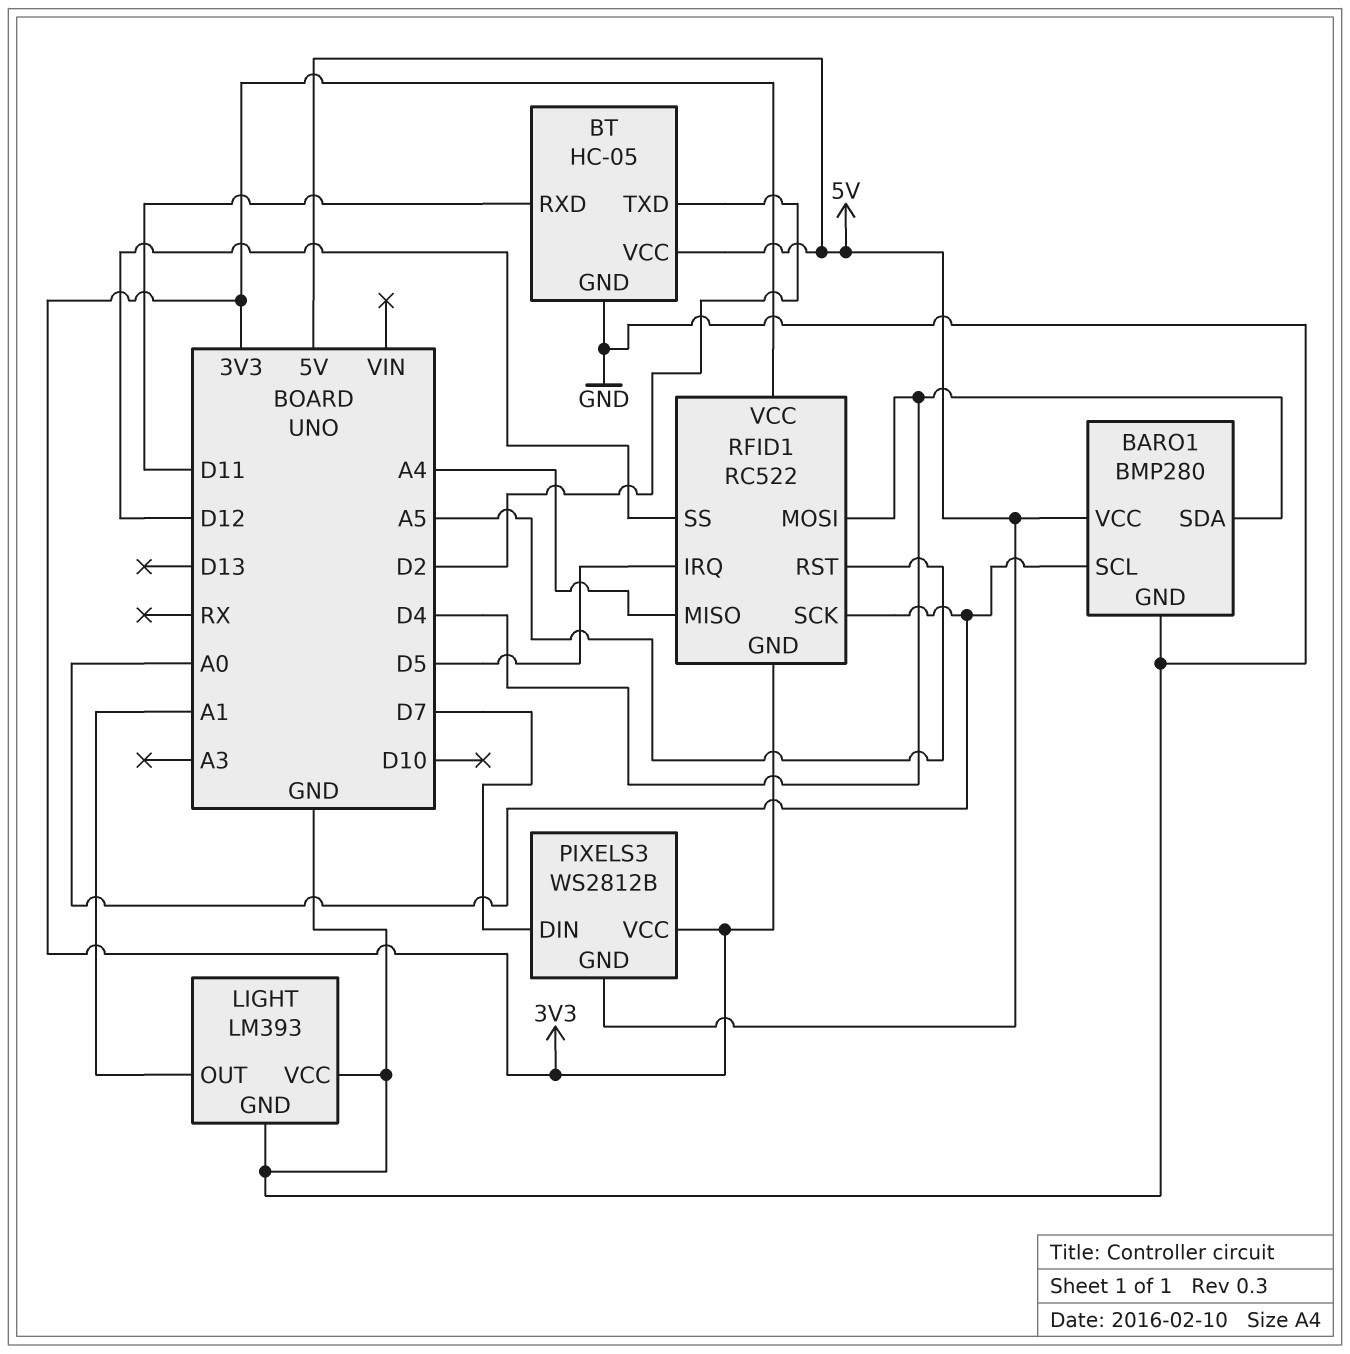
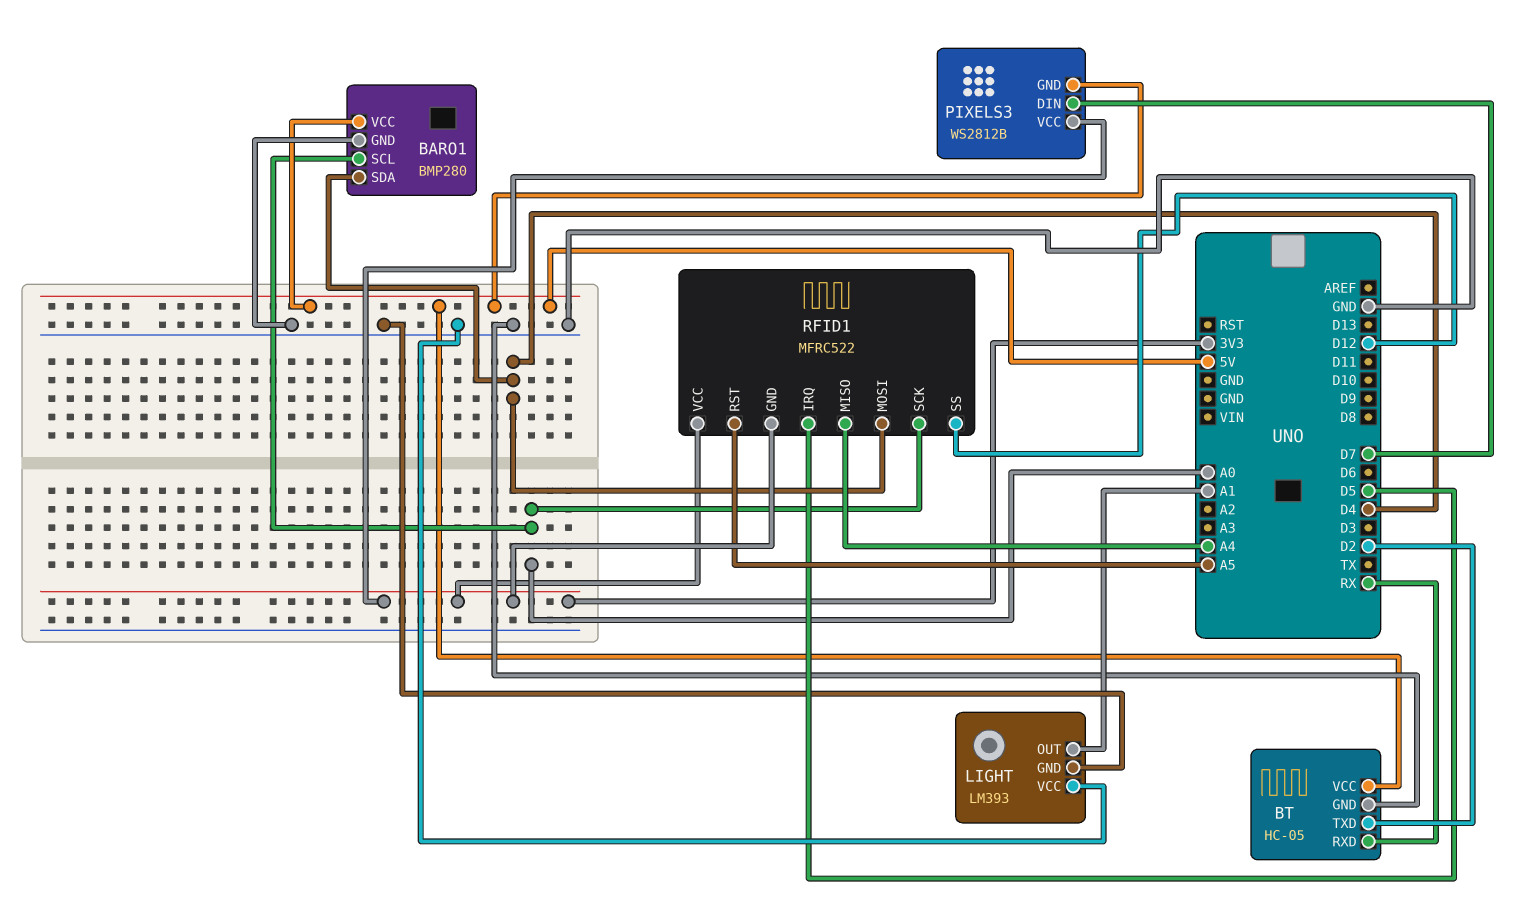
BT pin RXD: D11 -> RX
RFID1: RC522 -> MFRC522

